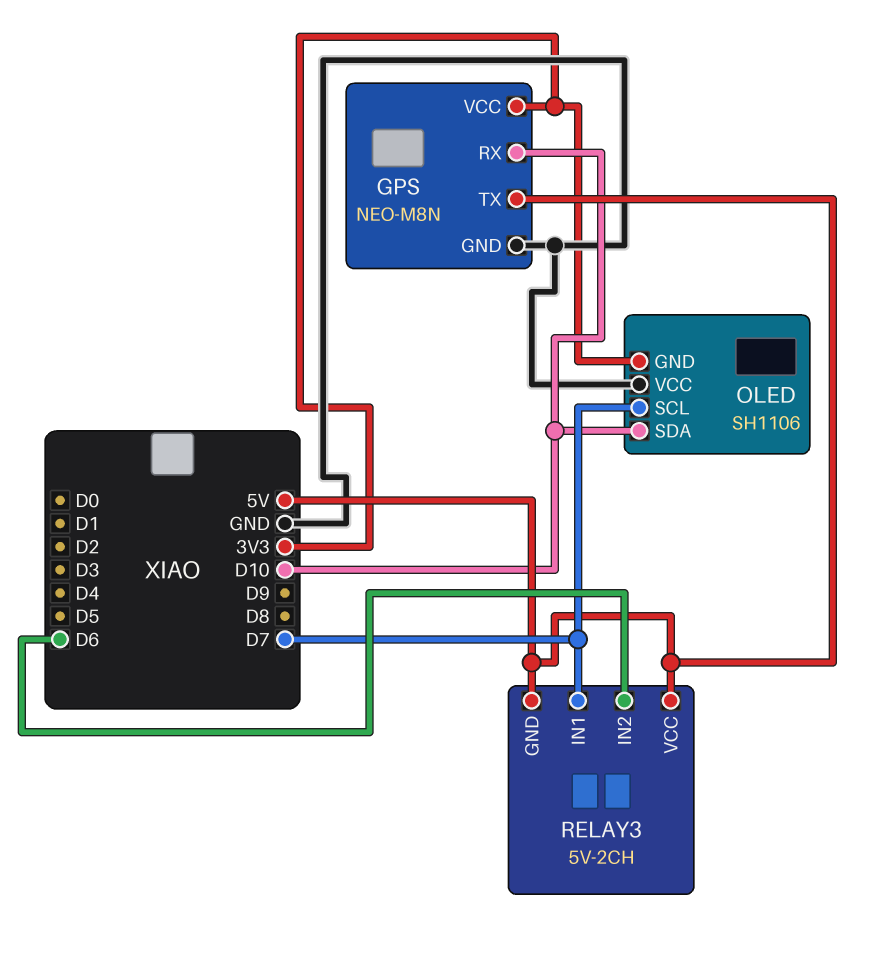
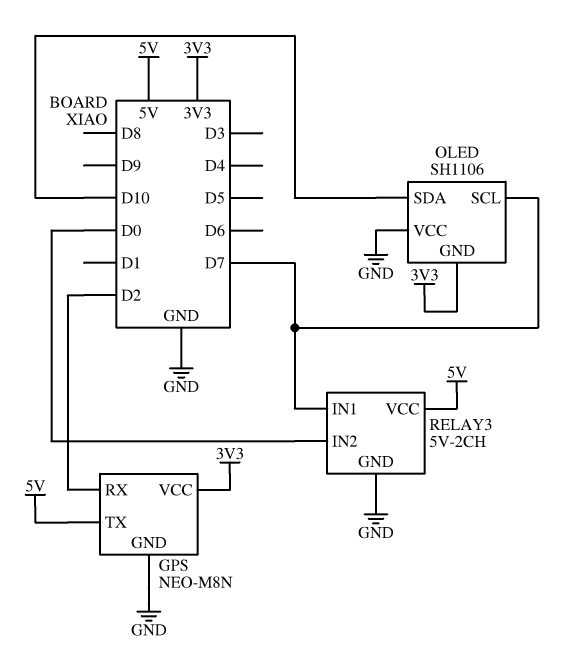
GPS pin RX: D10 -> D2
RELAY3 pin GND: 5V -> GND
RELAY3 pin IN2: D6 -> D0

